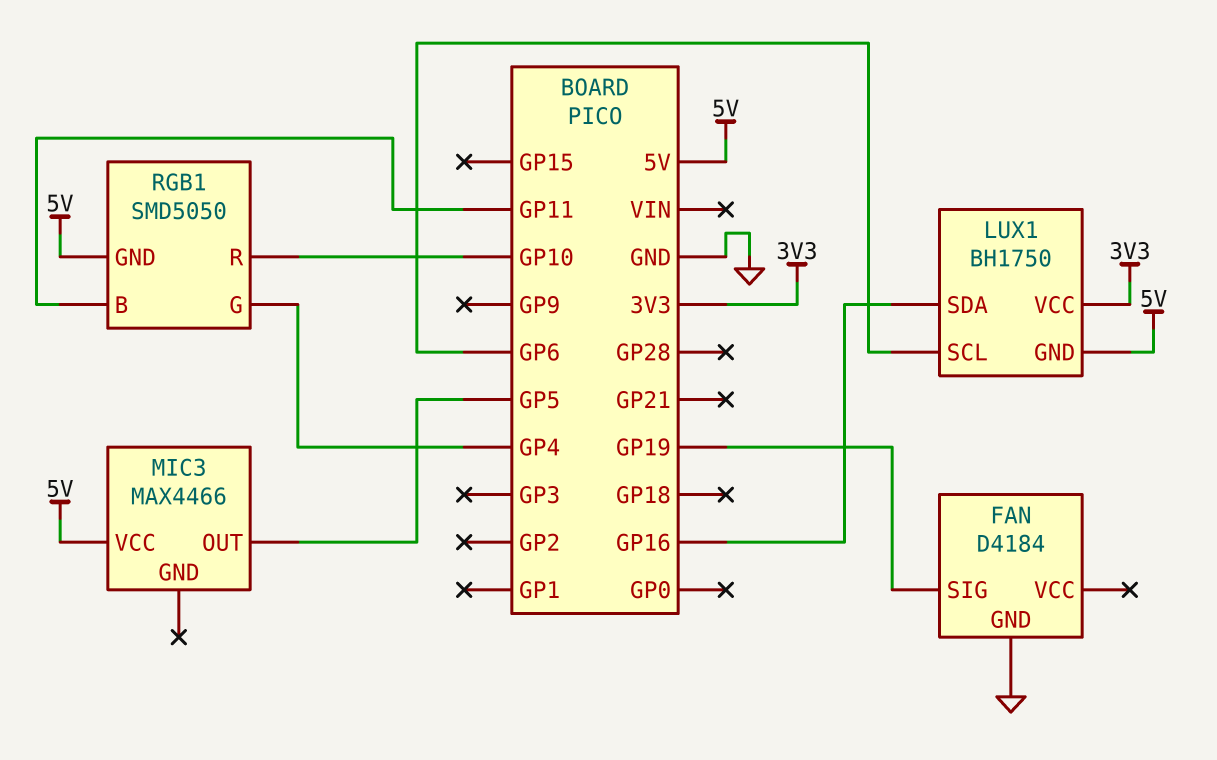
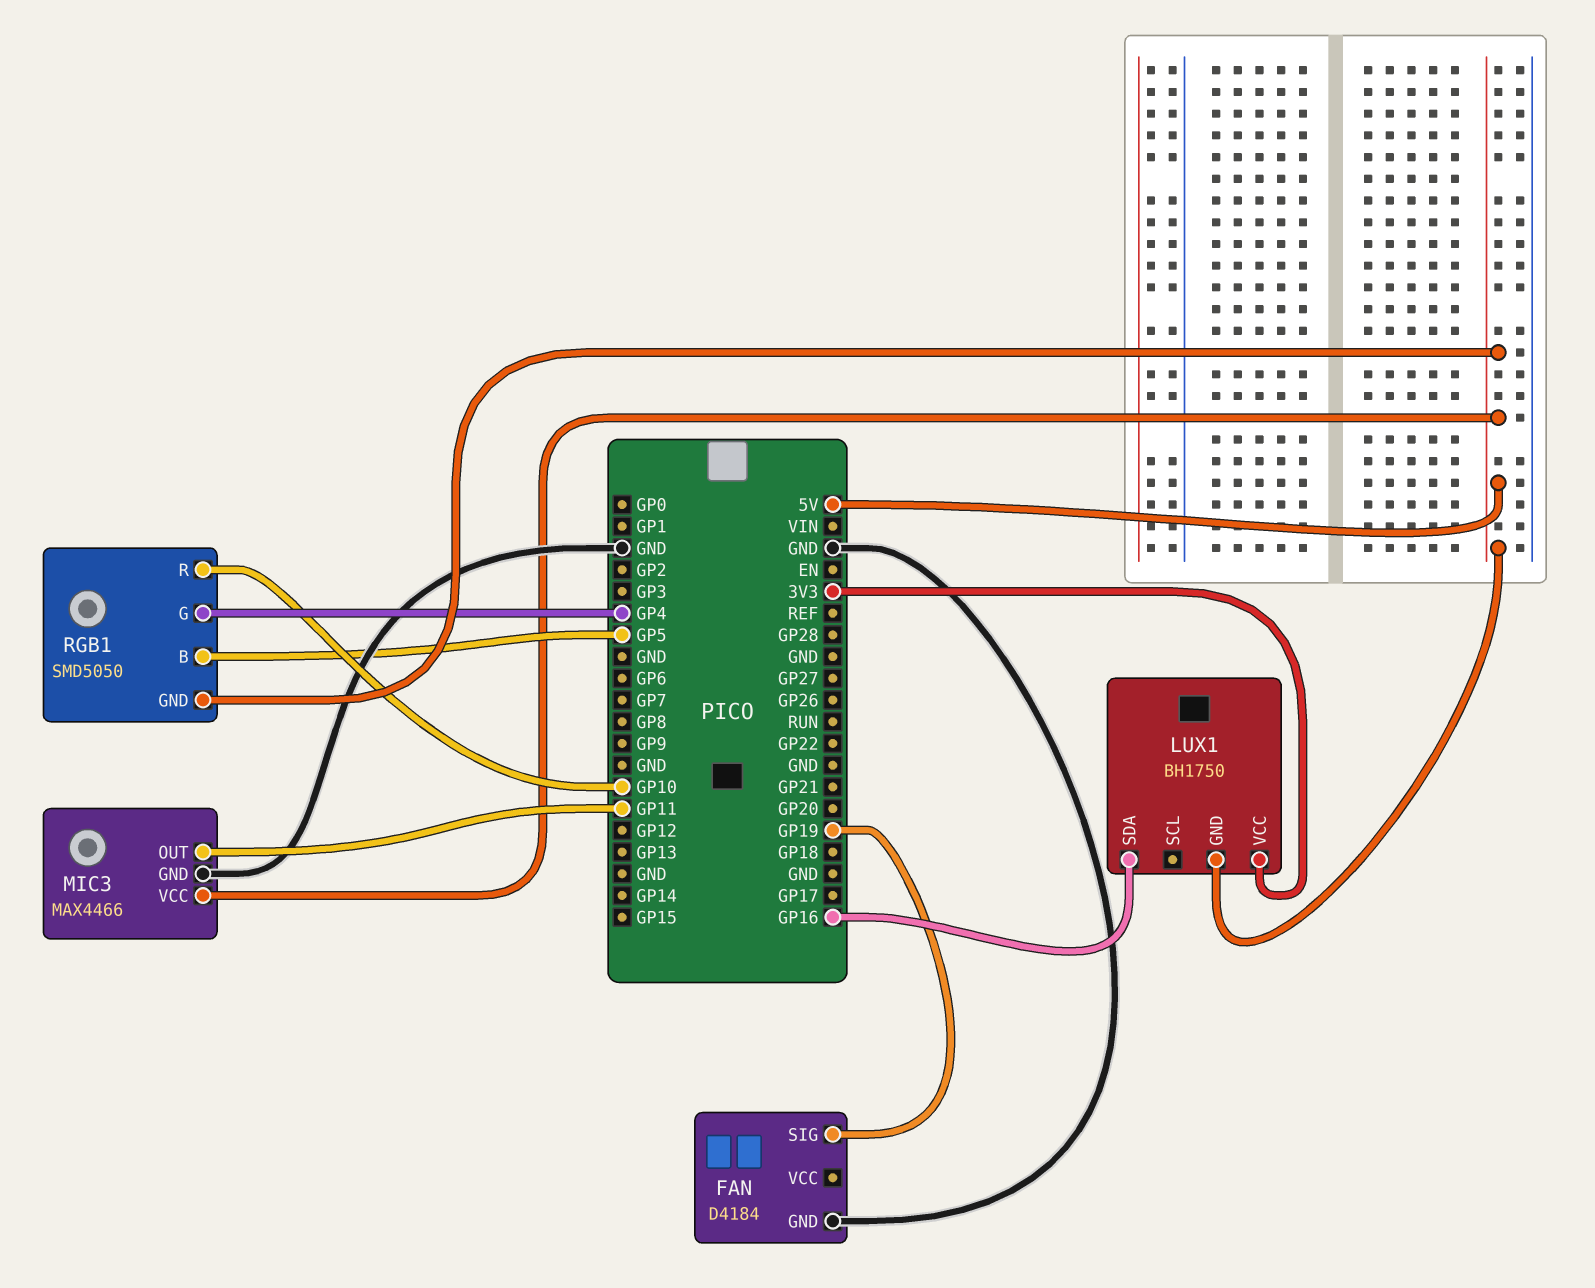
LUX1 pin SCL: GP6 -> none
MIC3 pin GND: none -> GND
MIC3 pin OUT: GP5 -> GP11
RGB1 pin B: GP11 -> GP5

